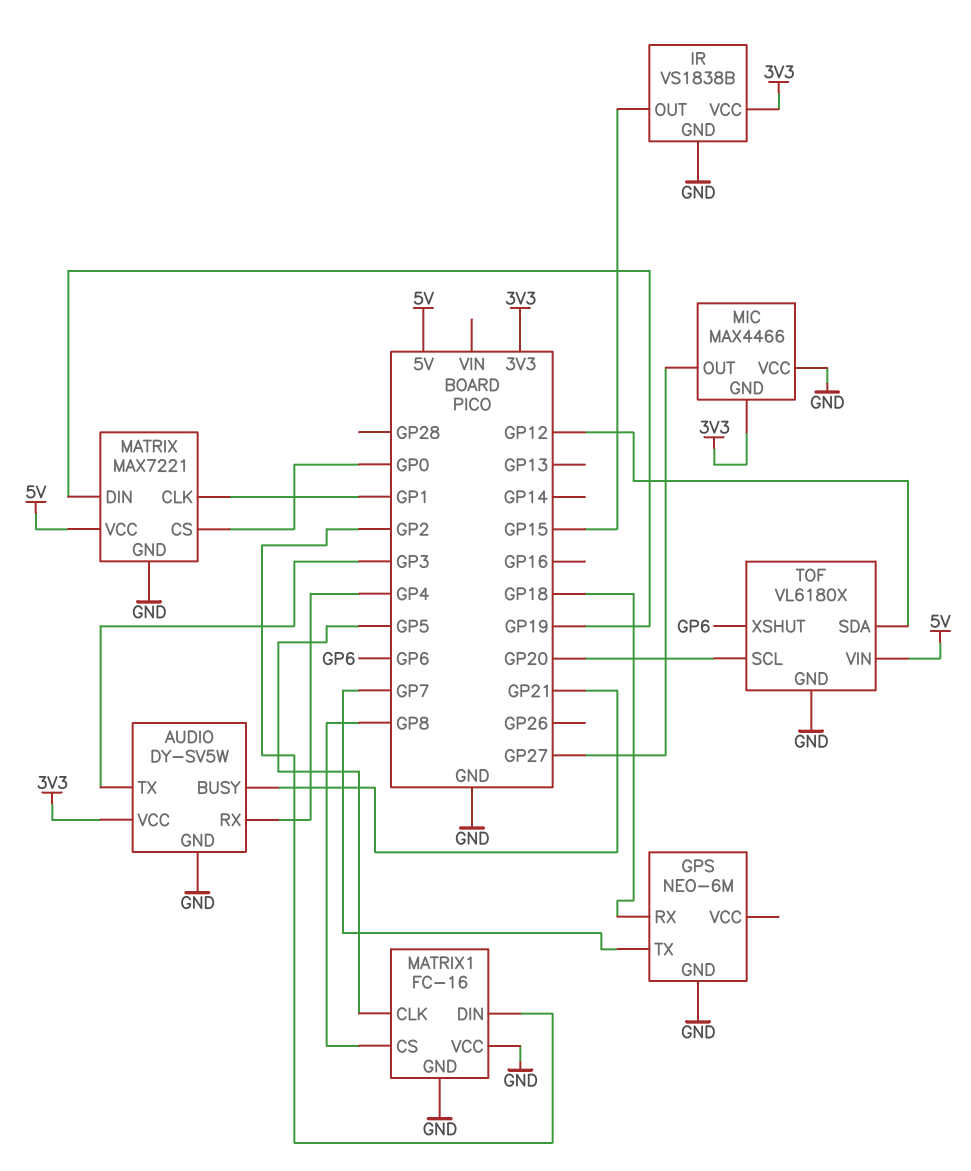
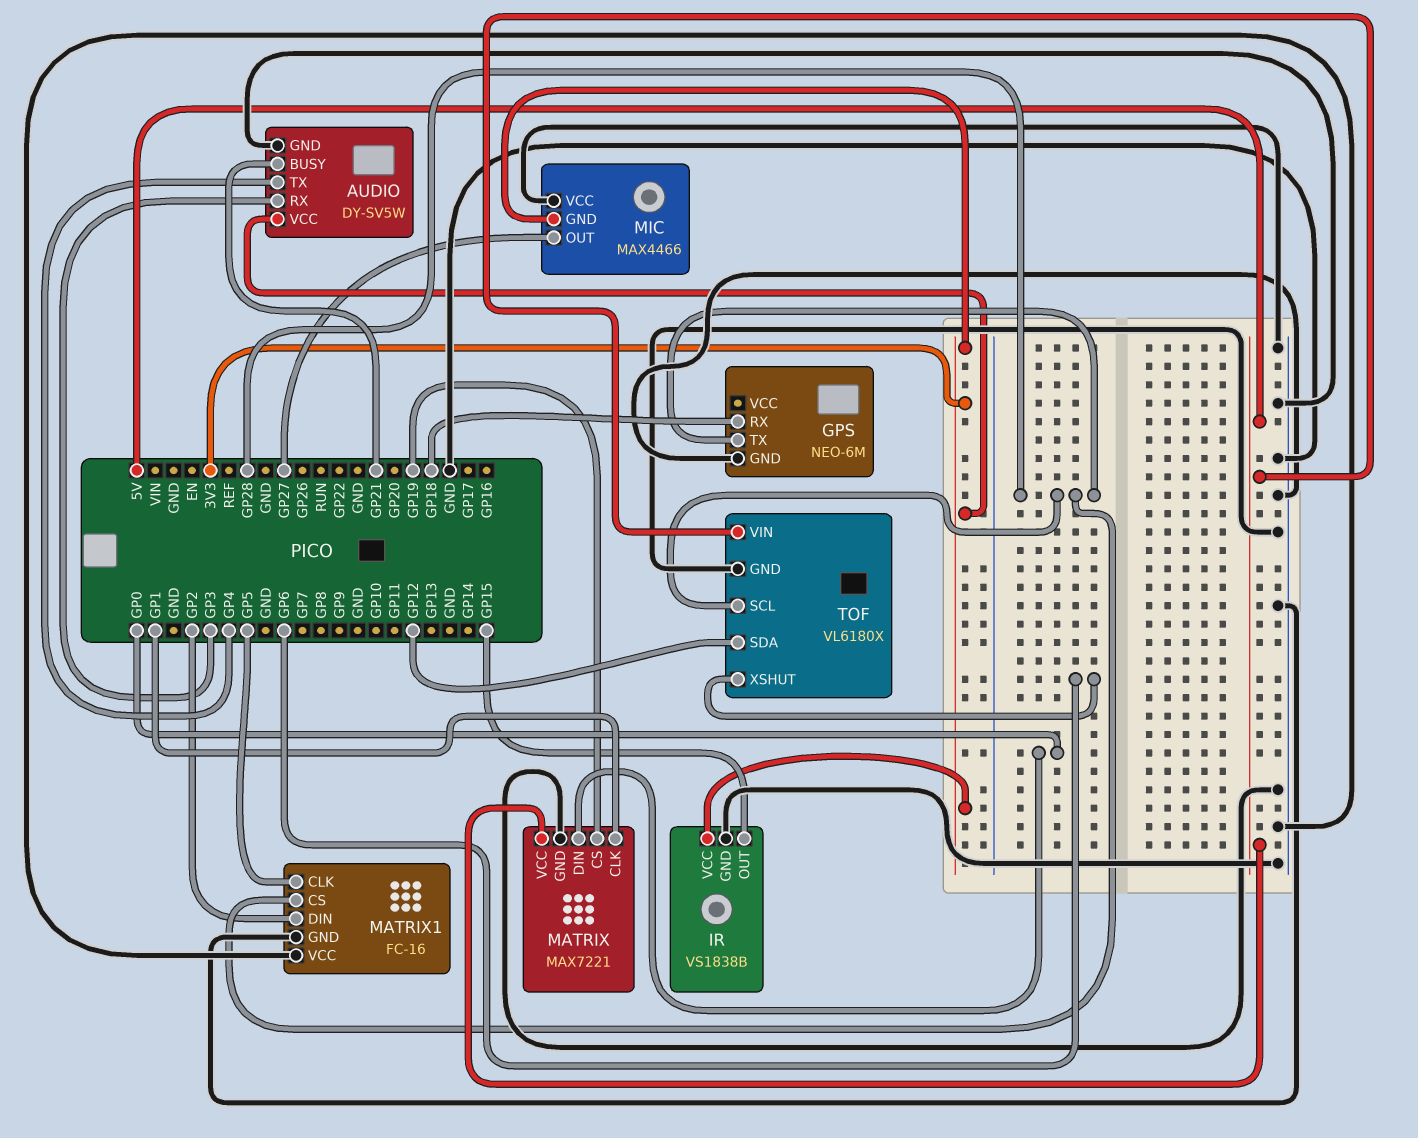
AUDIO pin RX: GP4 -> GP3
AUDIO pin TX: GP3 -> GP4
GPS pin TX: GP7 -> GP28
MATRIX pin CS: GP0 -> GP19
MATRIX pin DIN: GP19 -> GP0
MATRIX1 pin CS: GP8 -> GP28
TOF pin SCL: GP20 -> GP28

